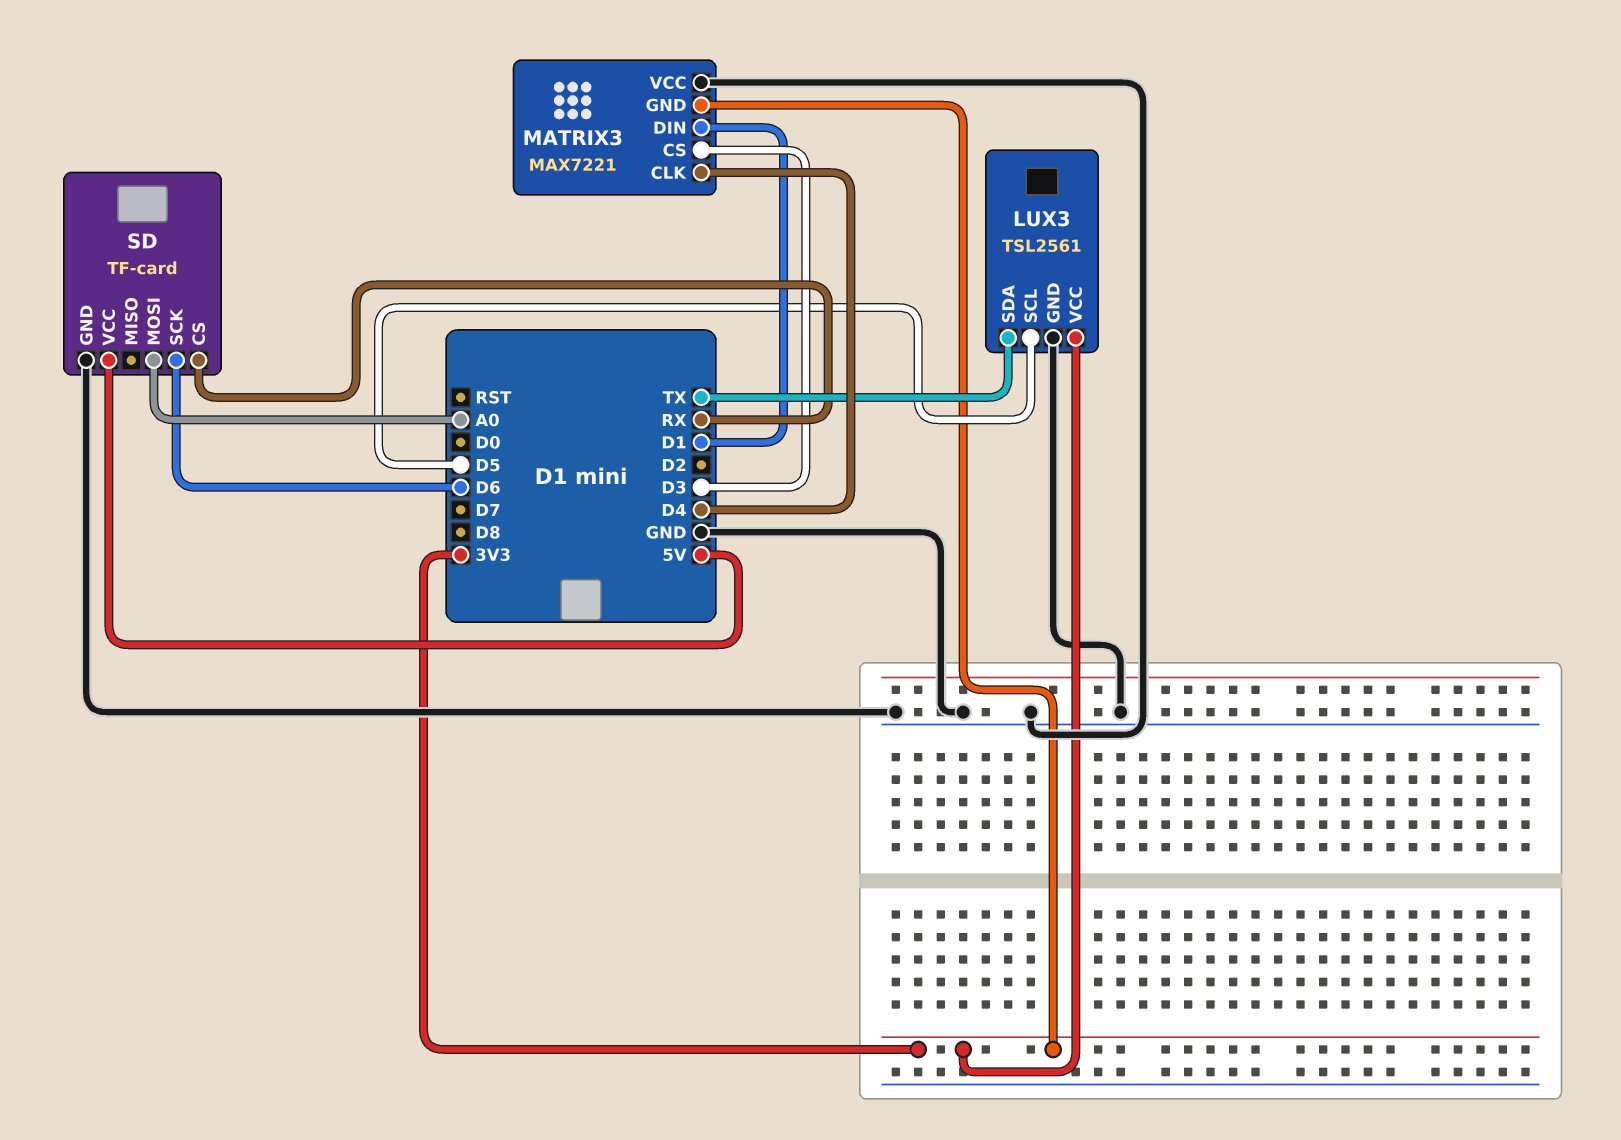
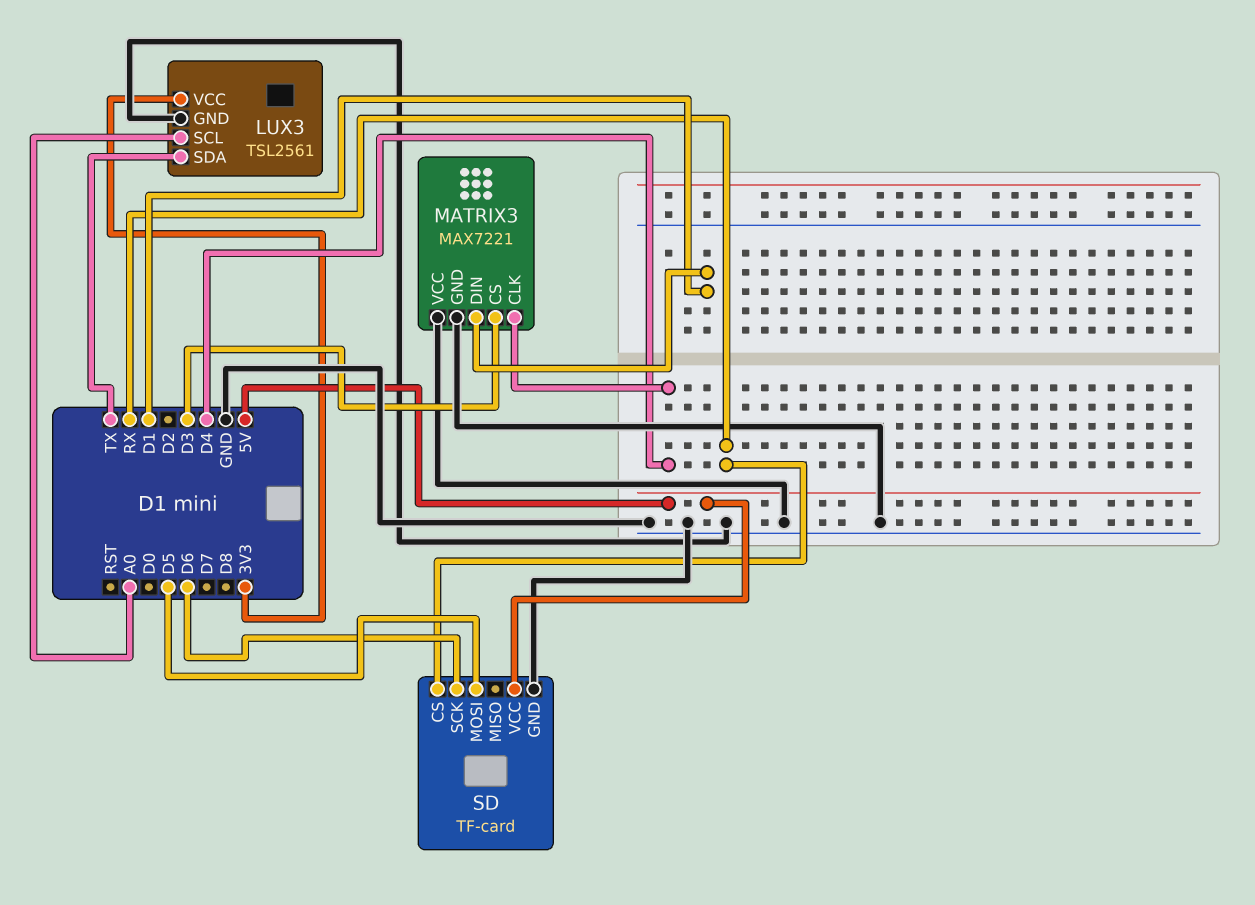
LUX3 pin SCL: D5 -> A0
MATRIX3 pin GND: 3V3 -> GND
SD pin MOSI: A0 -> D5

